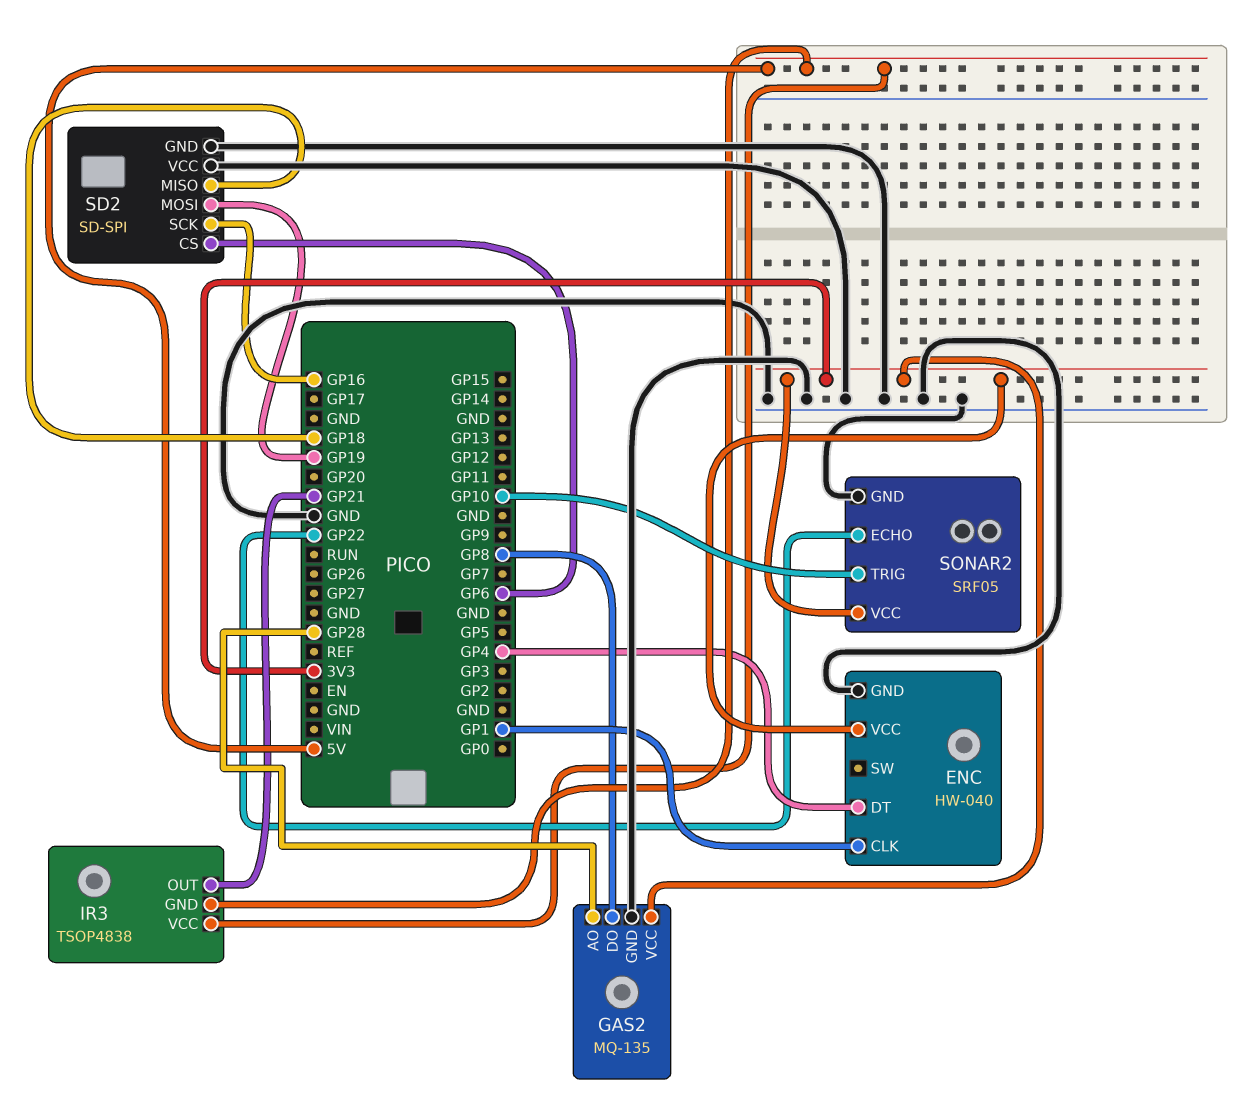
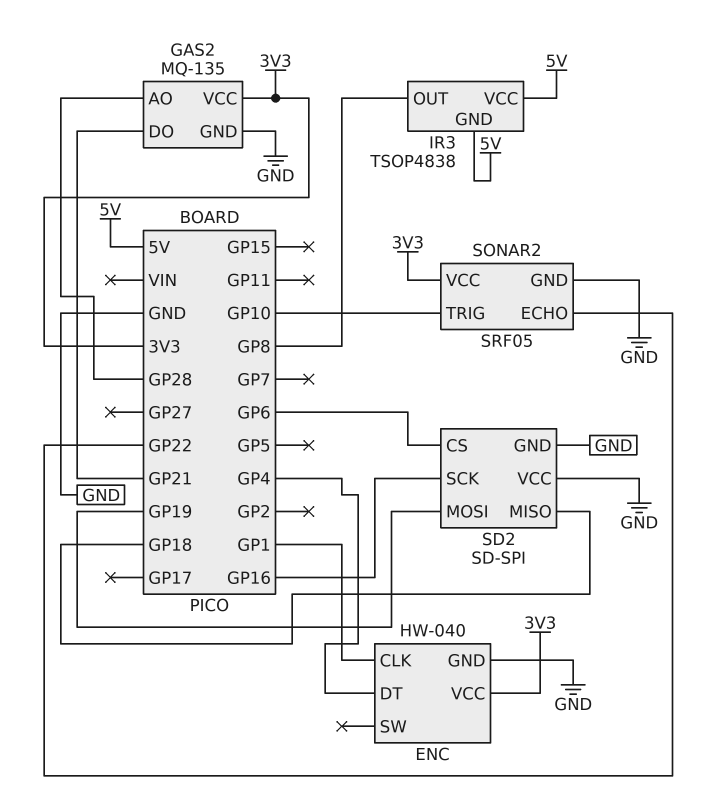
GAS2 pin DO: GP8 -> GP21
IR3 pin OUT: GP21 -> GP8

